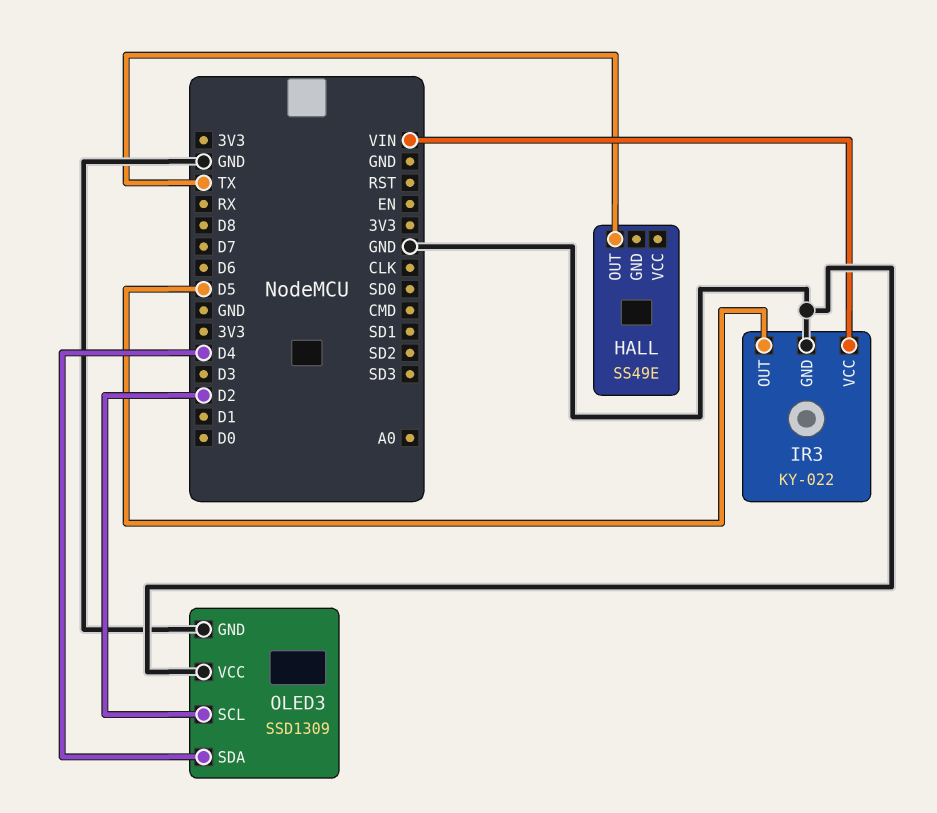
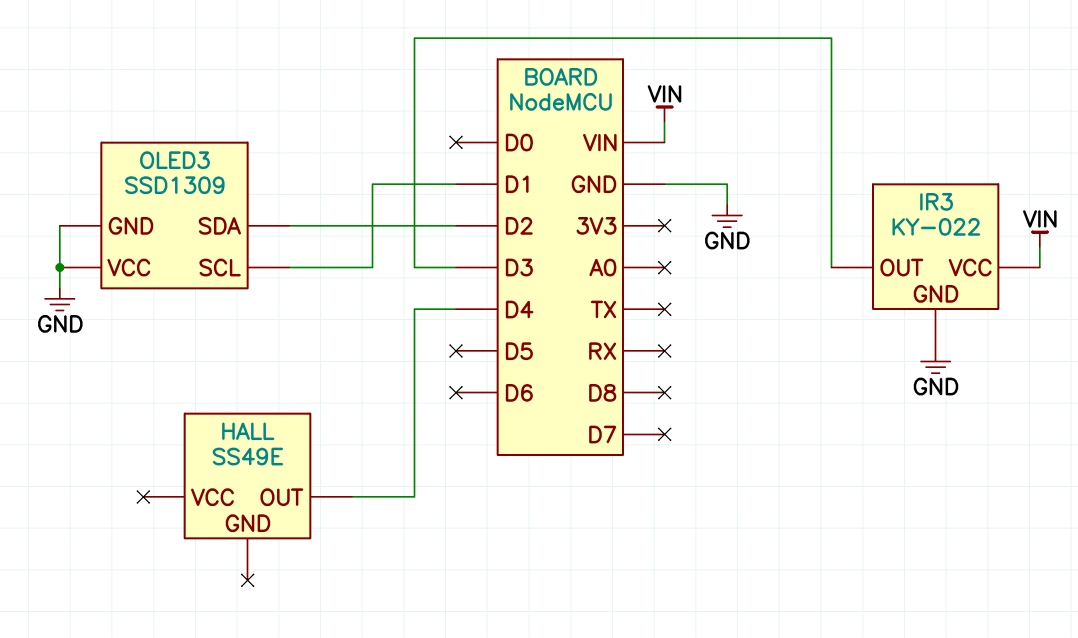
HALL pin OUT: TX -> D4
IR3 pin OUT: D5 -> D3
OLED3 pin SCL: D2 -> D1
OLED3 pin SDA: D4 -> D2

